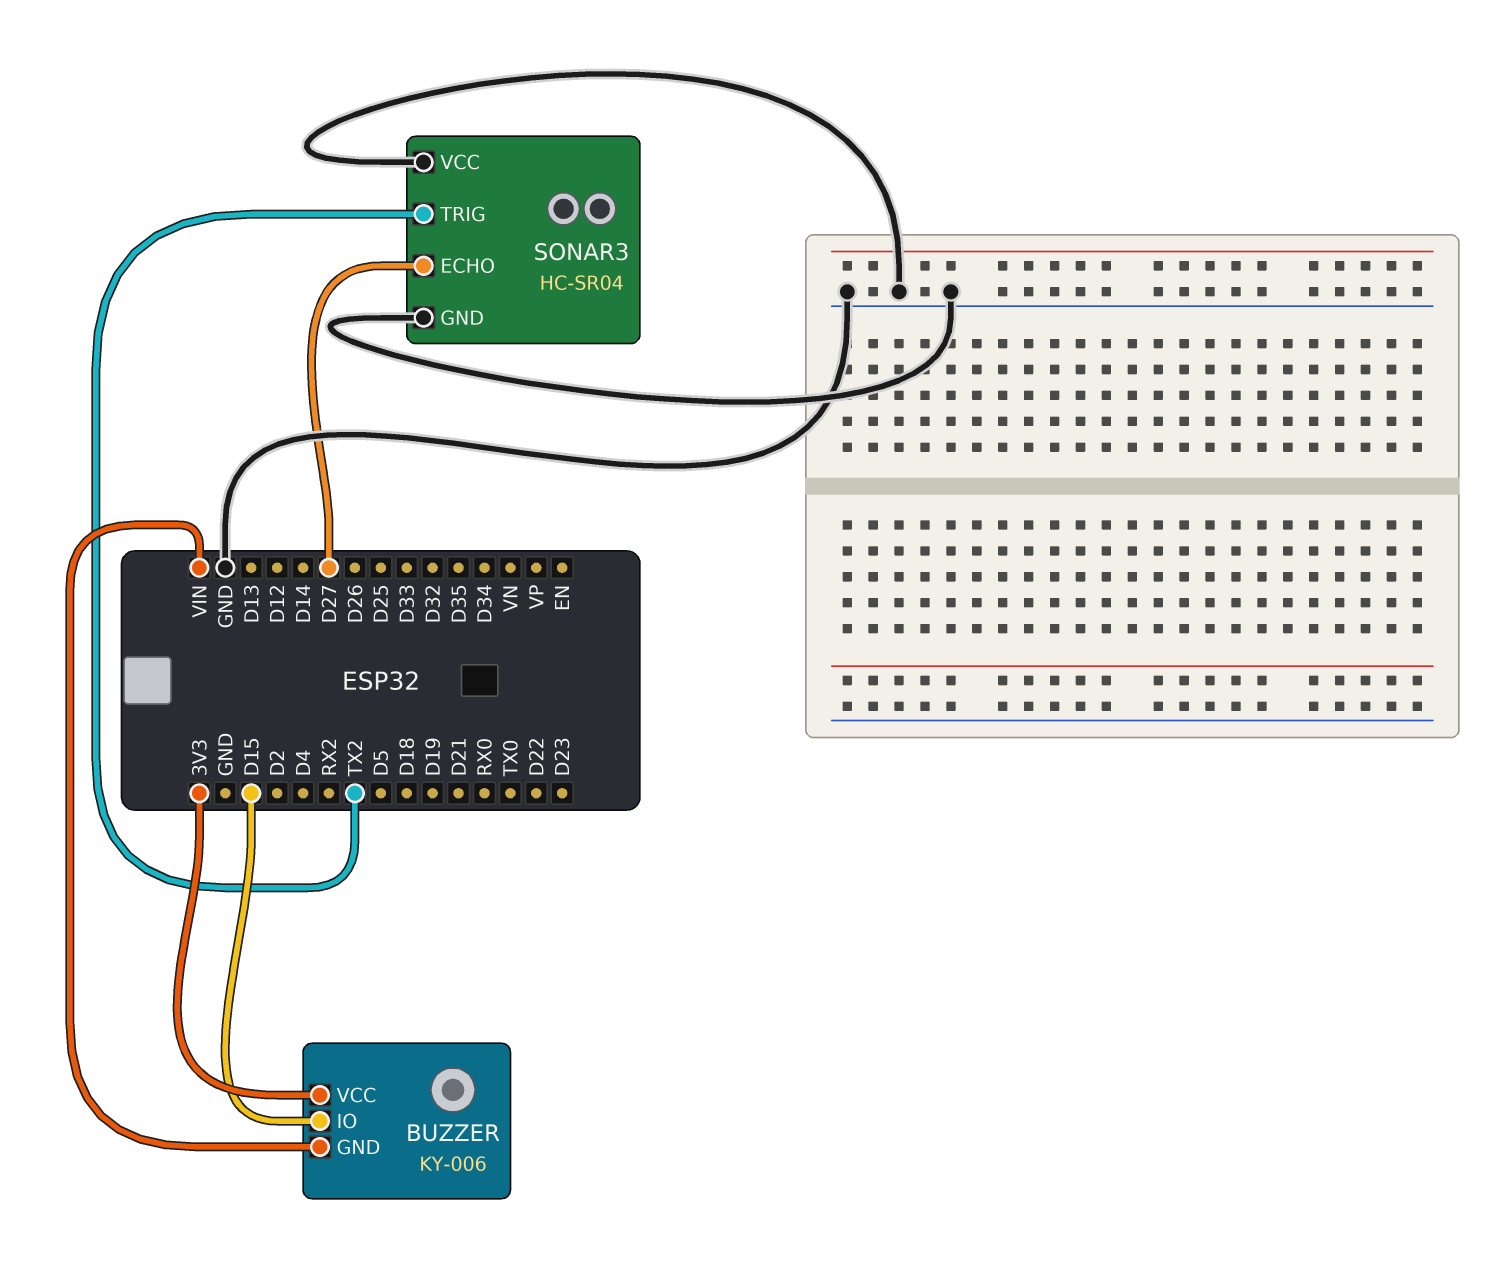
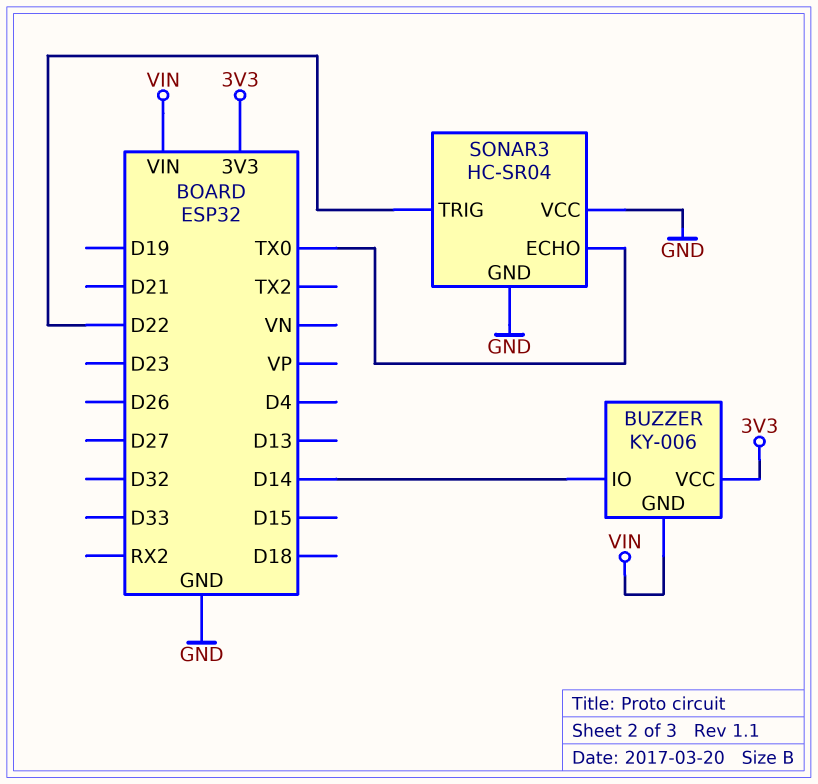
BUZZER pin IO: D15 -> D14
SONAR3 pin ECHO: D27 -> TX0
SONAR3 pin TRIG: TX2 -> D22

